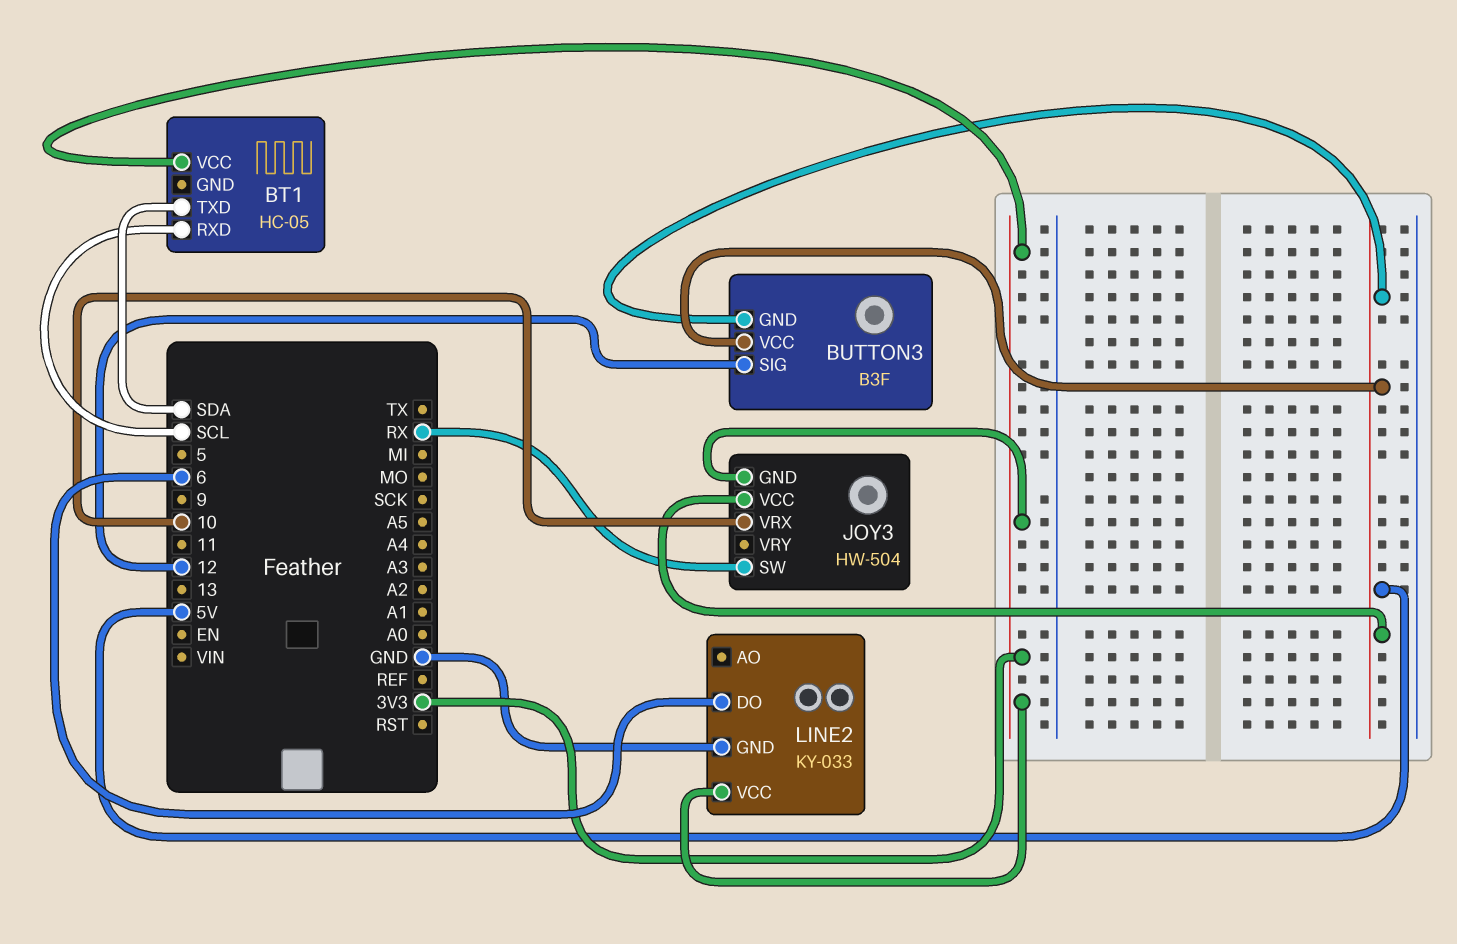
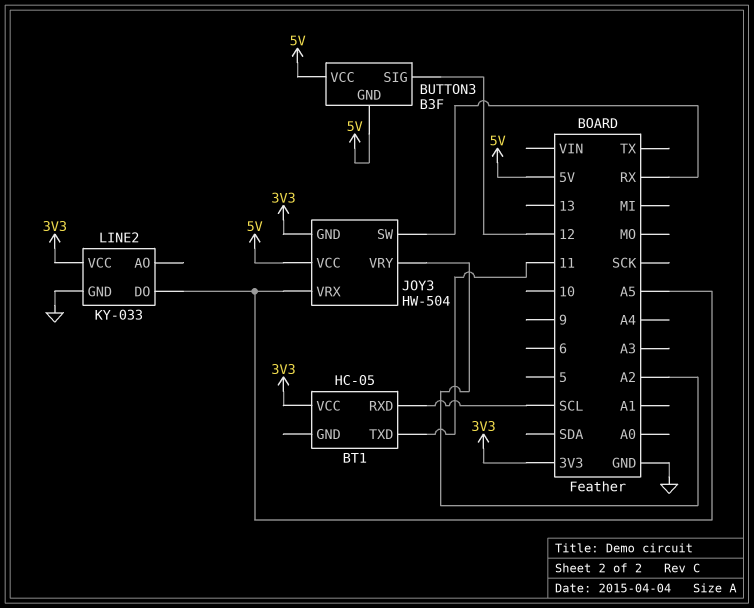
BT1 pin TXD: SDA -> 11
JOY3 pin VRX: 10 -> A5
JOY3 pin VRY: none -> A2
LINE2 pin DO: 6 -> A5

